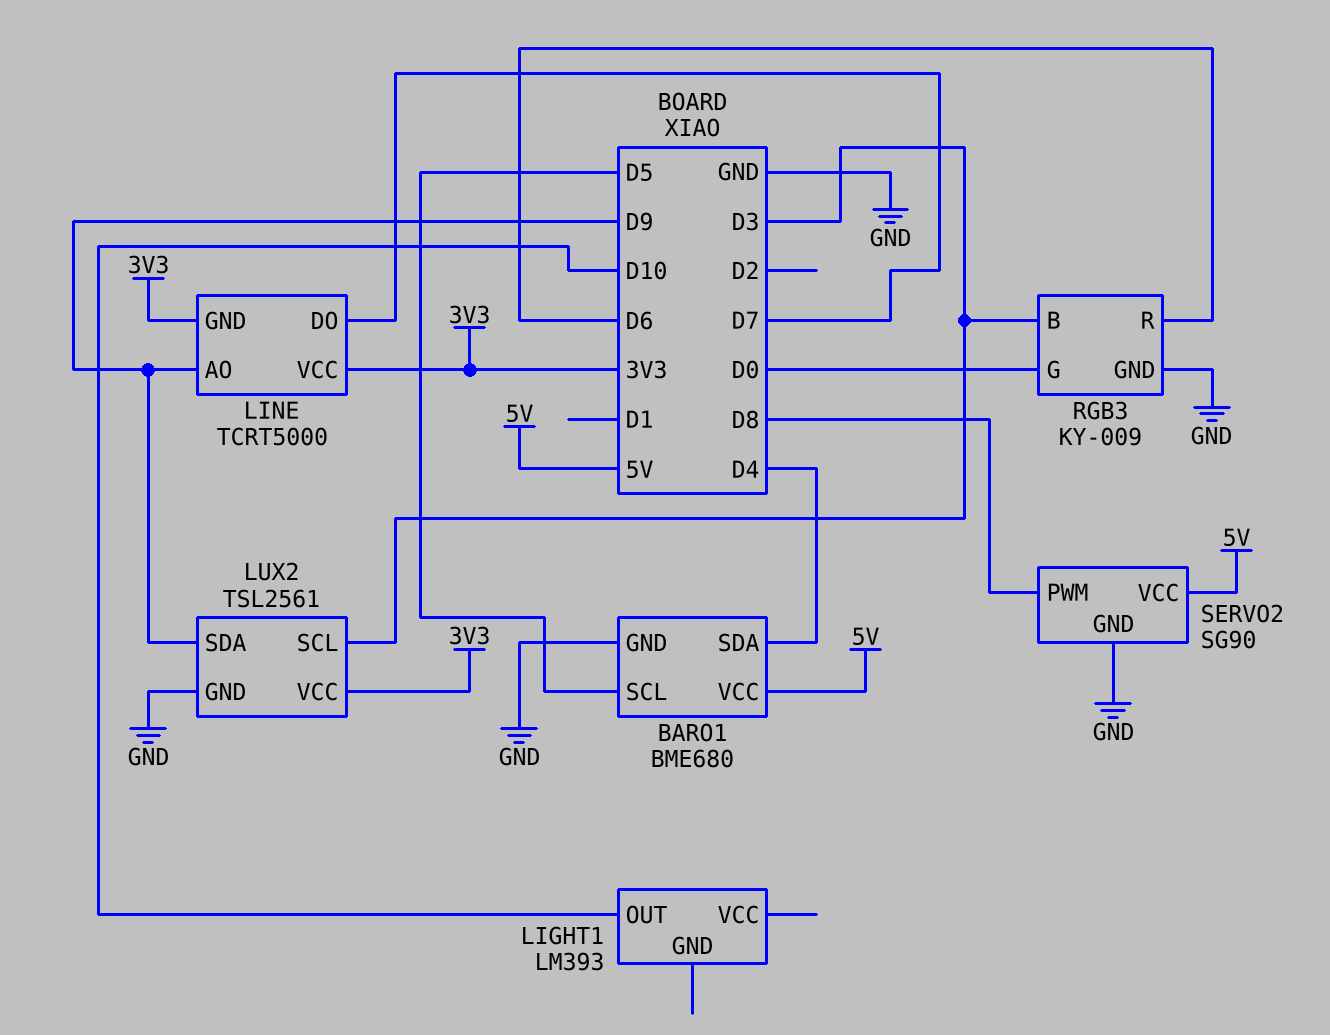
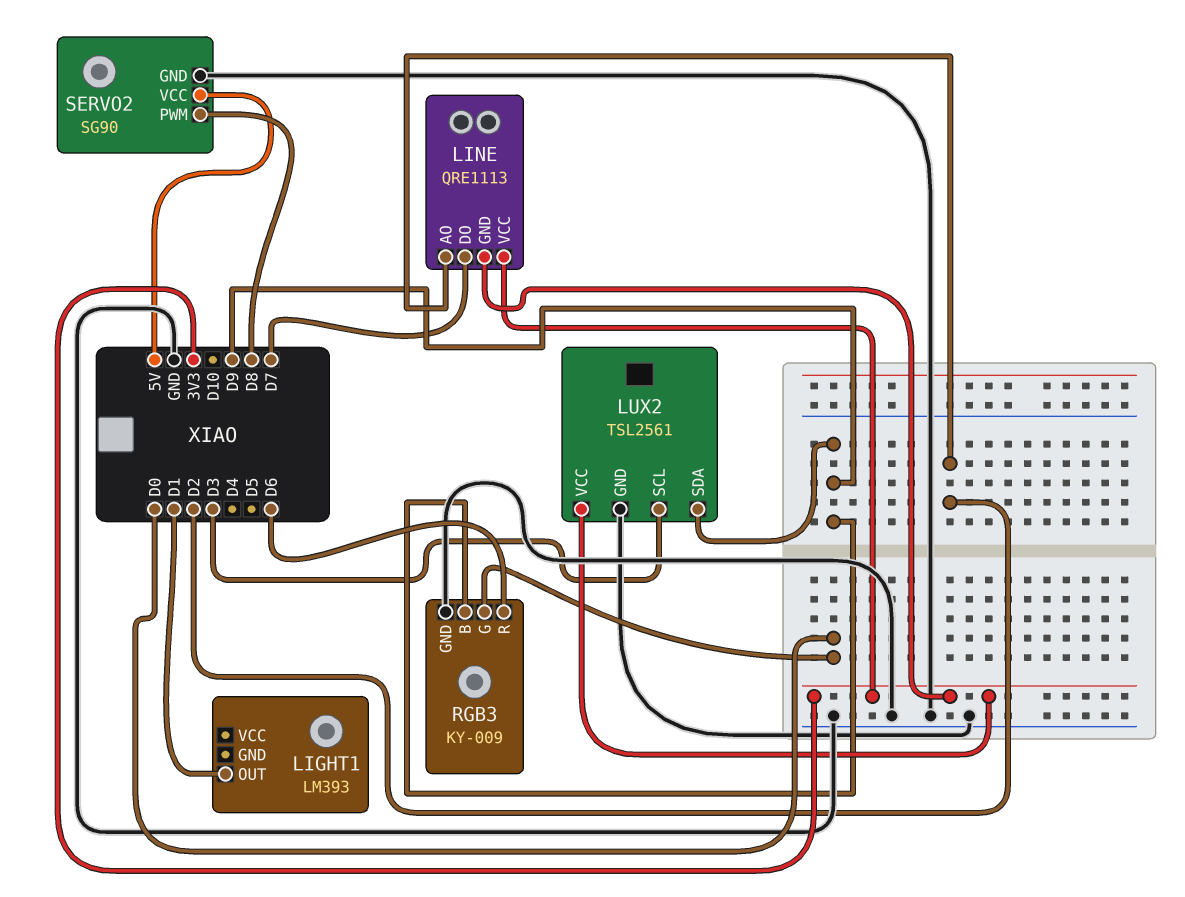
BARO1: BME680 -> none
BARO1 pin GND: GND -> none
BARO1 pin SCL: D5 -> none
BARO1 pin SDA: D4 -> none
BARO1 pin VCC: 5V -> none
LIGHT1 pin OUT: D10 -> D1
LINE: TCRT5000 -> QRE1113
LINE pin AO: D9 -> D2
RGB3 pin B: D3 -> D9

